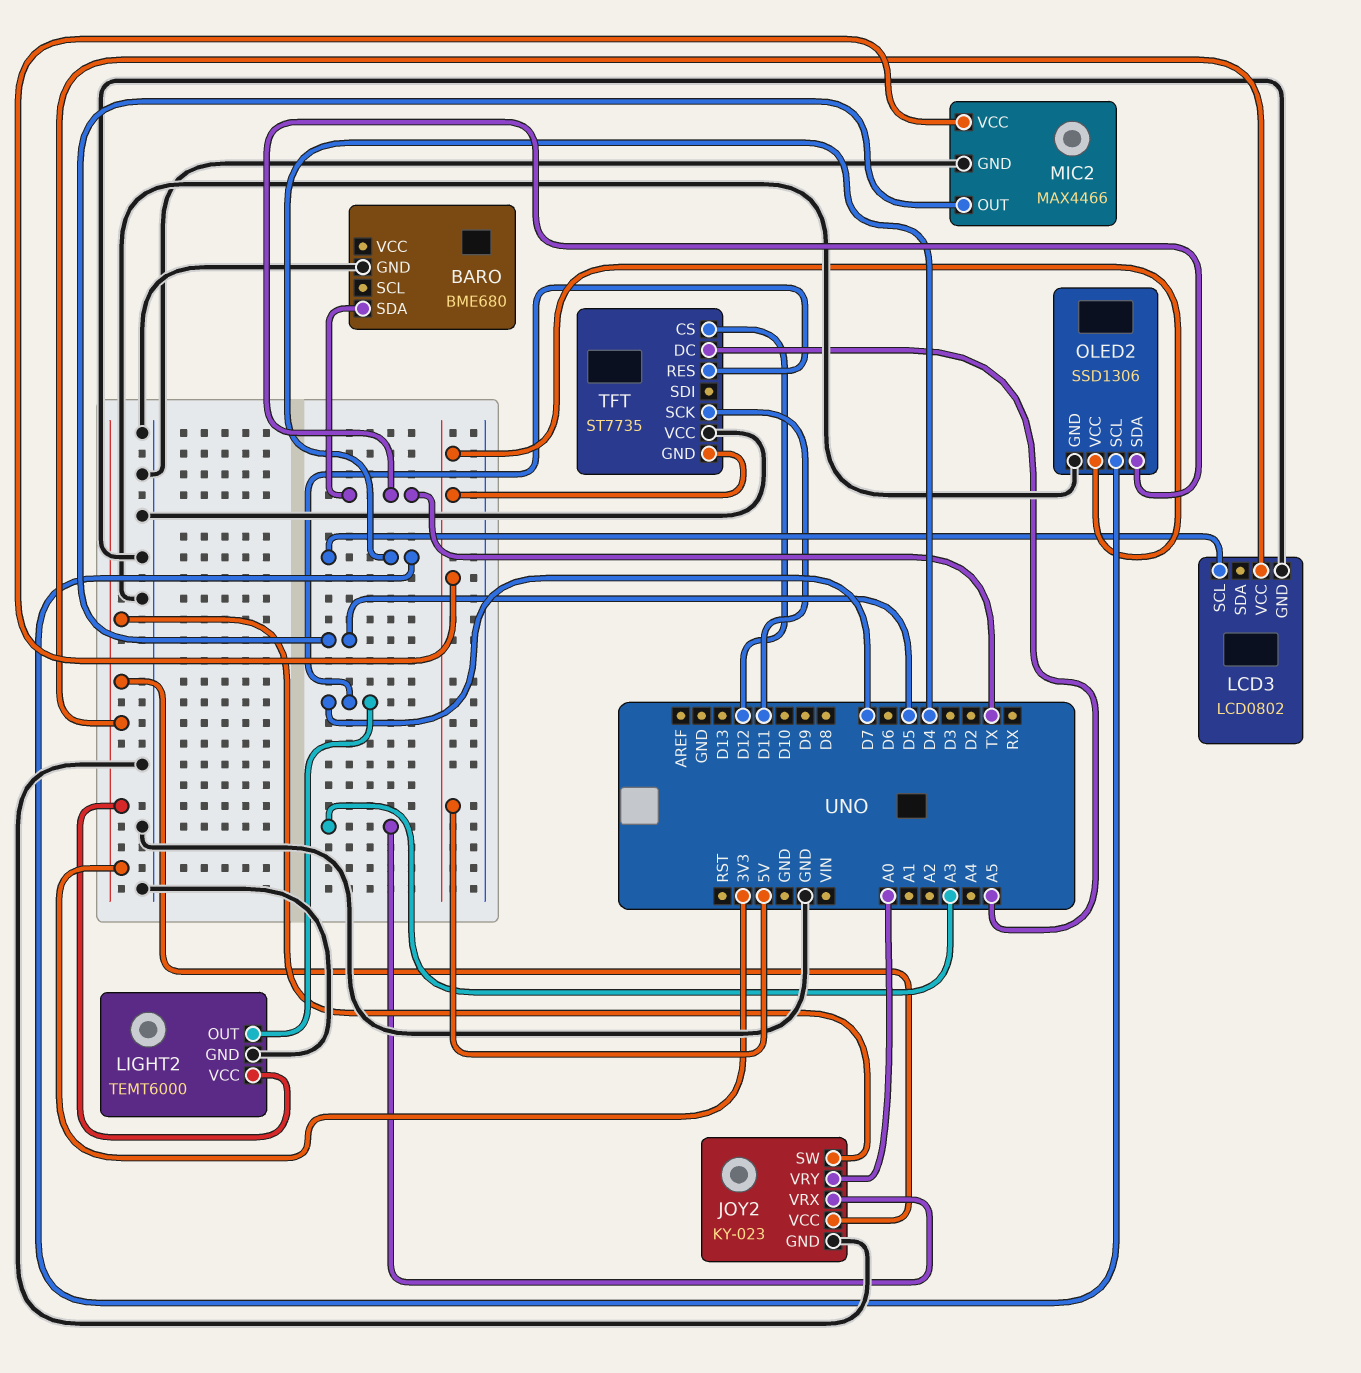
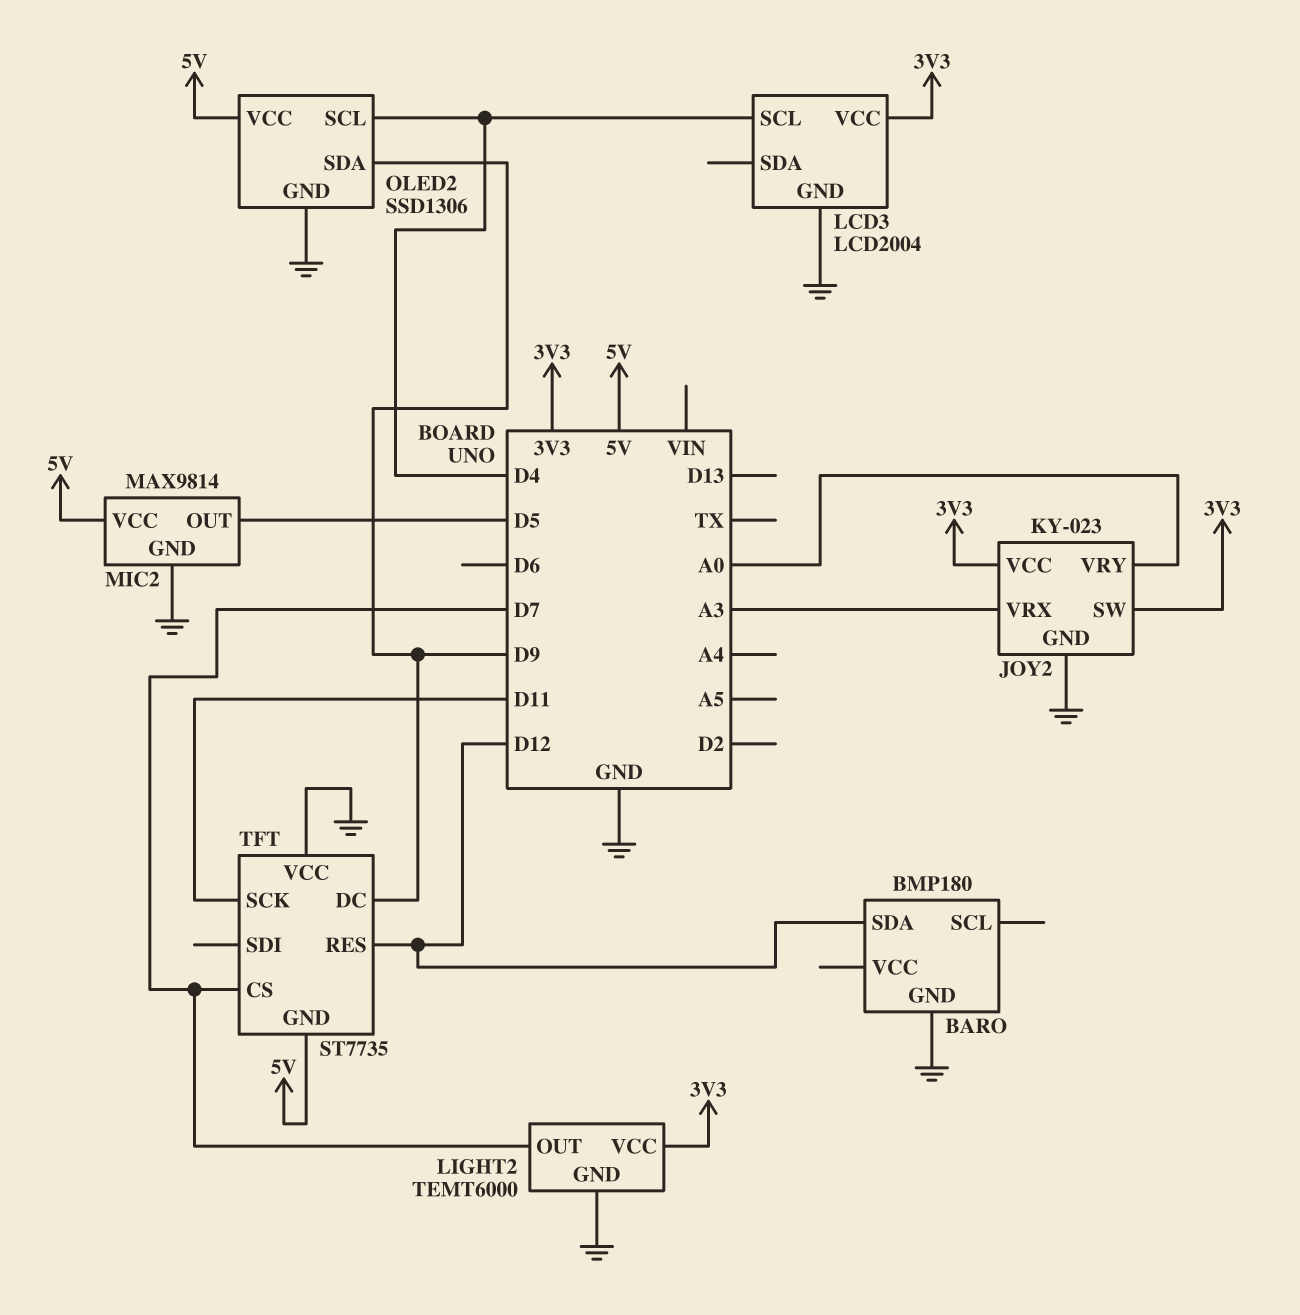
BARO: BME680 -> BMP180
BARO pin SDA: TX -> D12
LCD3: LCD0802 -> LCD2004
MIC2: MAX4466 -> MAX9814
OLED2 pin SDA: TX -> D9
TFT pin CS: D12 -> D7
TFT pin DC: A5 -> D9
TFT pin RES: D7 -> D12

